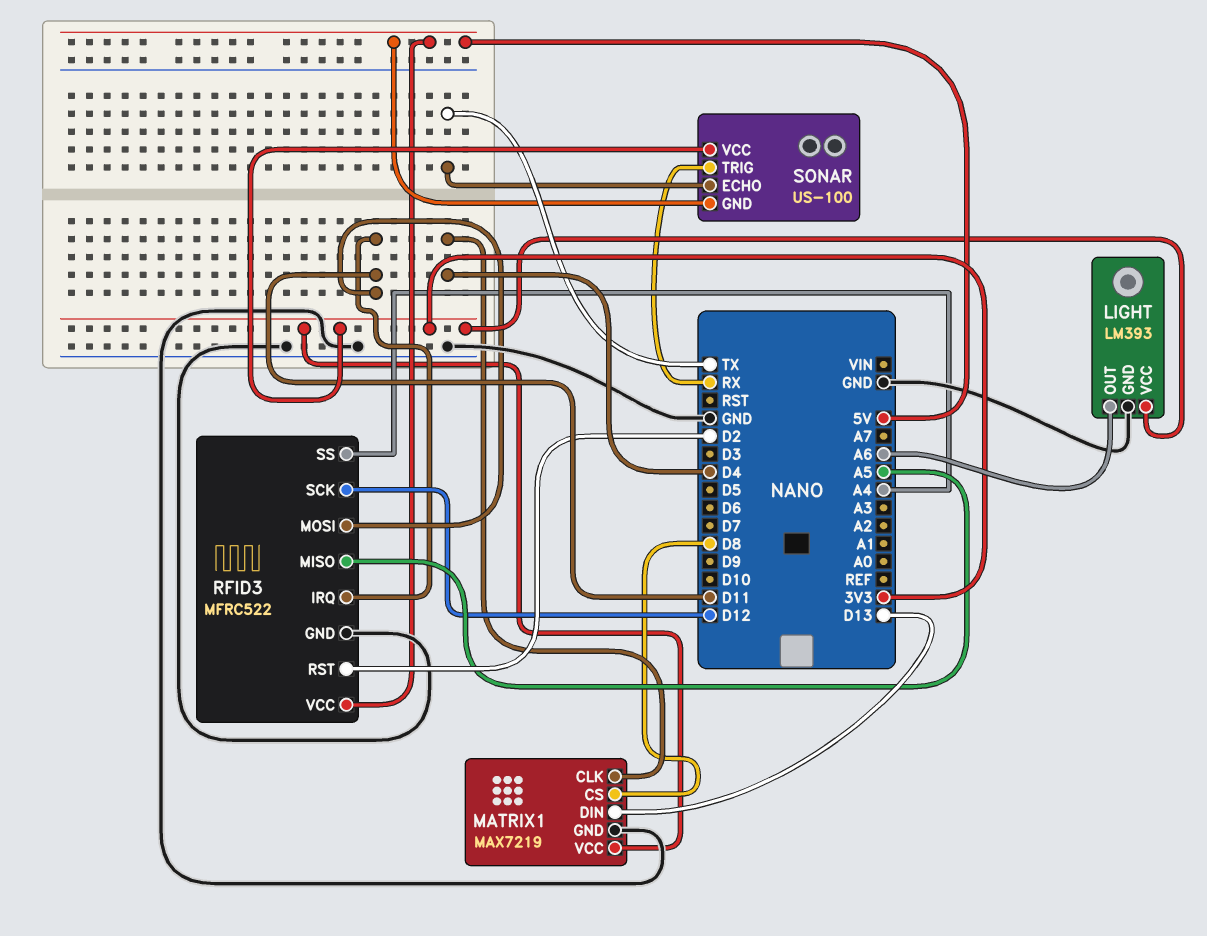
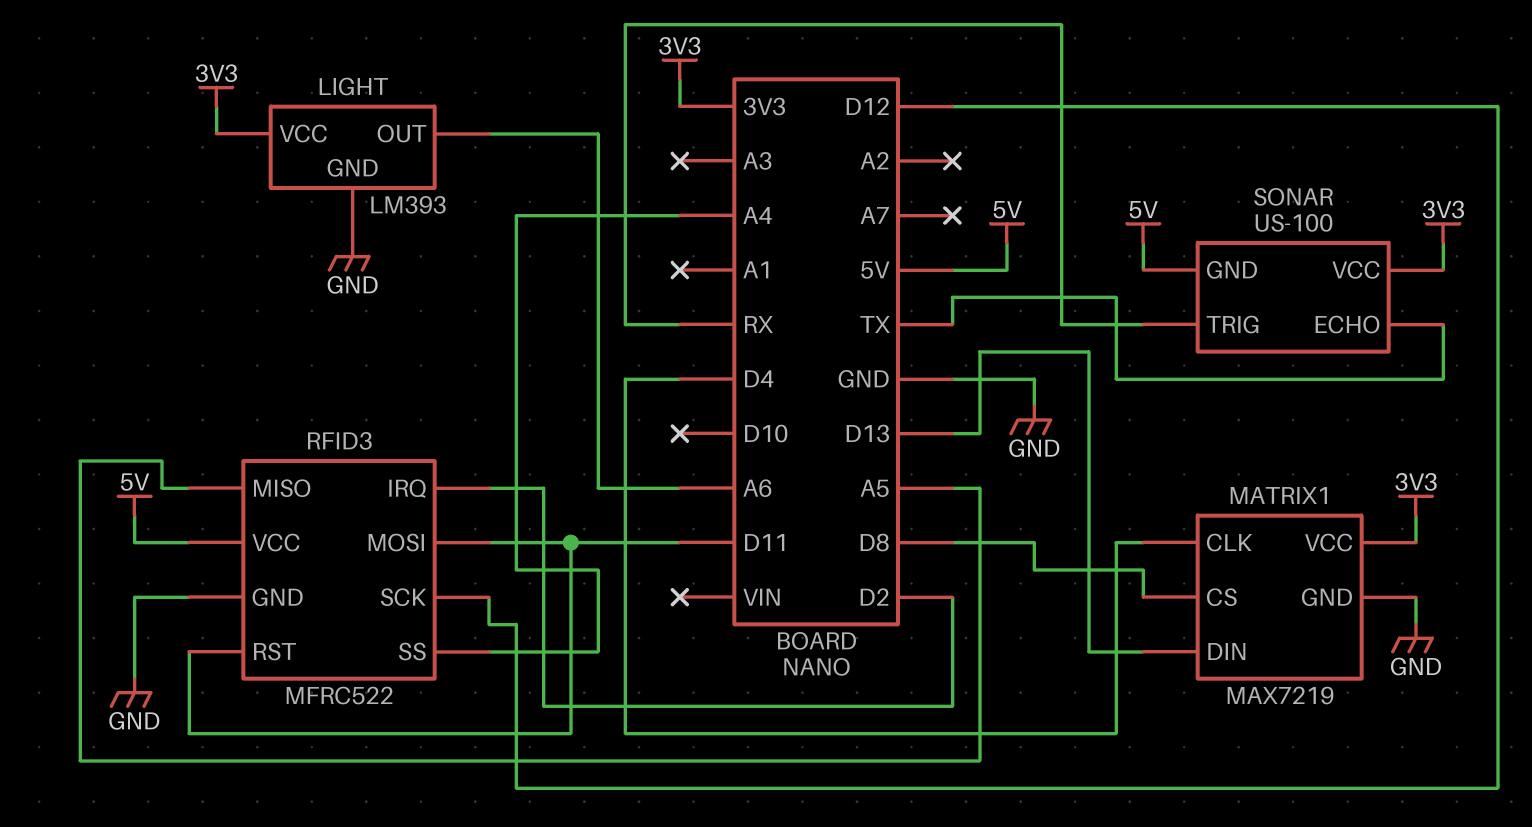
RFID3 pin IRQ: D11 -> D2
RFID3 pin RST: D2 -> D11

